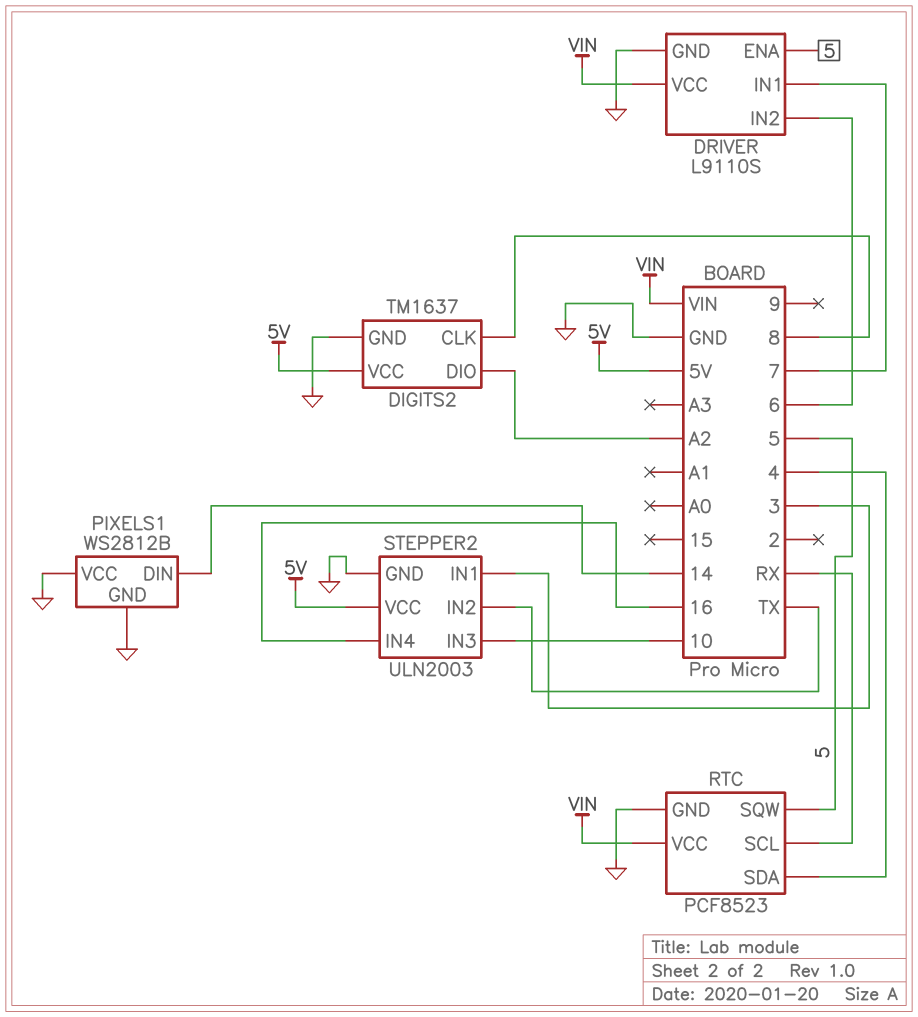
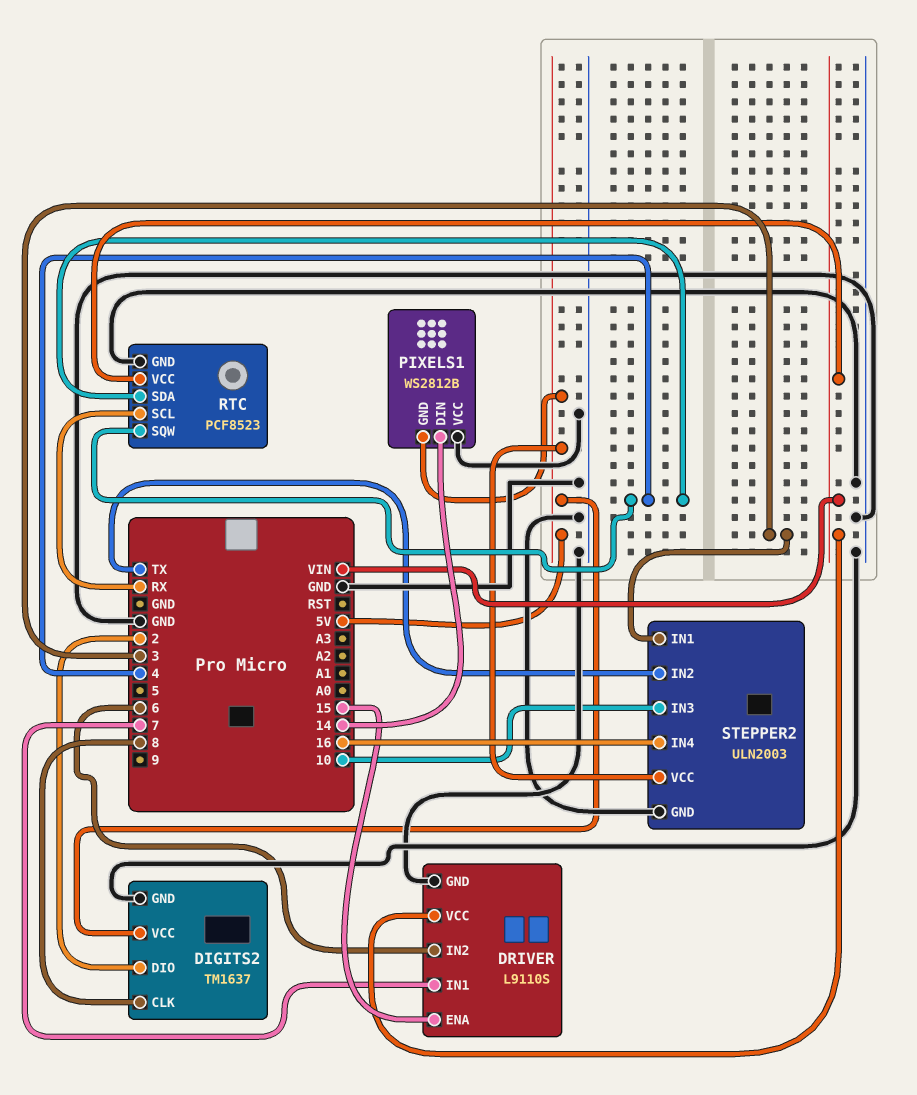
DIGITS2 pin DIO: A2 -> 2
DRIVER pin ENA: 5 -> 15
PIXELS1 pin GND: GND -> 5V
RTC pin SQW: 5 -> 4

